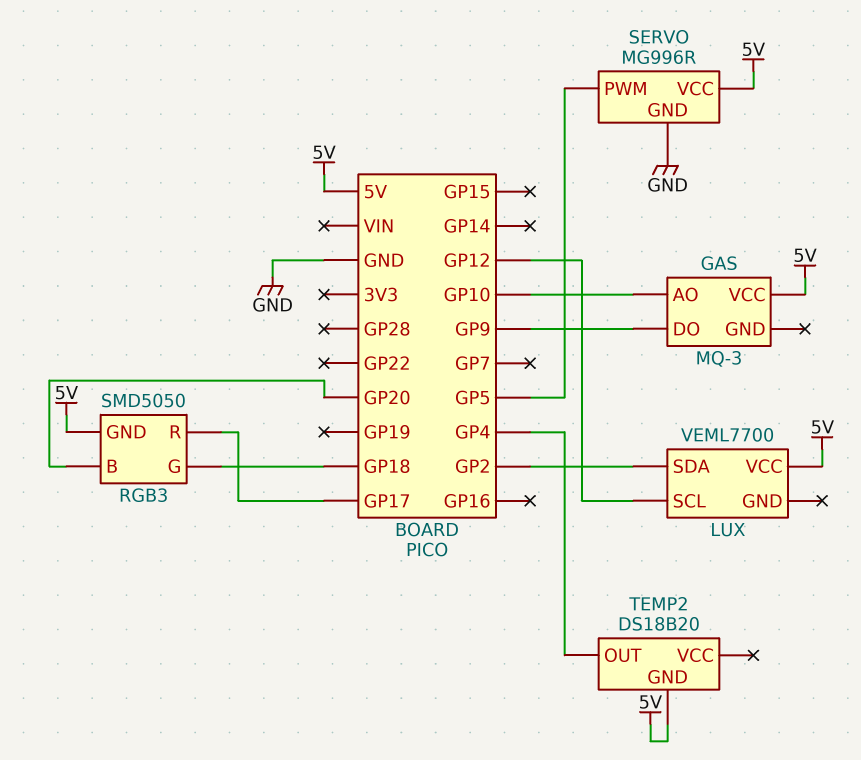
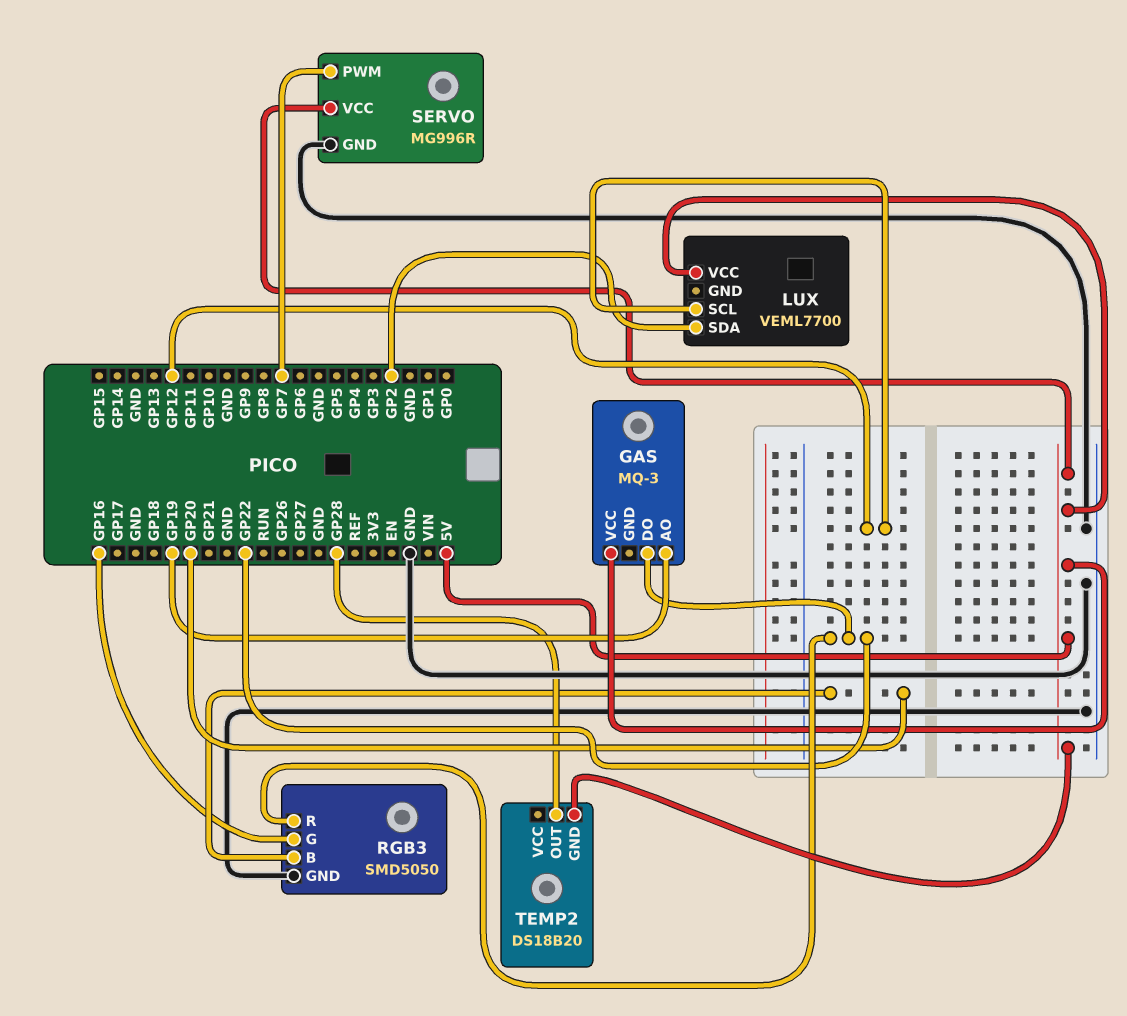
GAS pin AO: GP10 -> GP19
GAS pin DO: GP9 -> GP22
RGB3 pin G: GP18 -> GP16
RGB3 pin GND: 5V -> GND
RGB3 pin R: GP17 -> GP22
SERVO pin PWM: GP5 -> GP7
TEMP2 pin OUT: GP4 -> GP28

